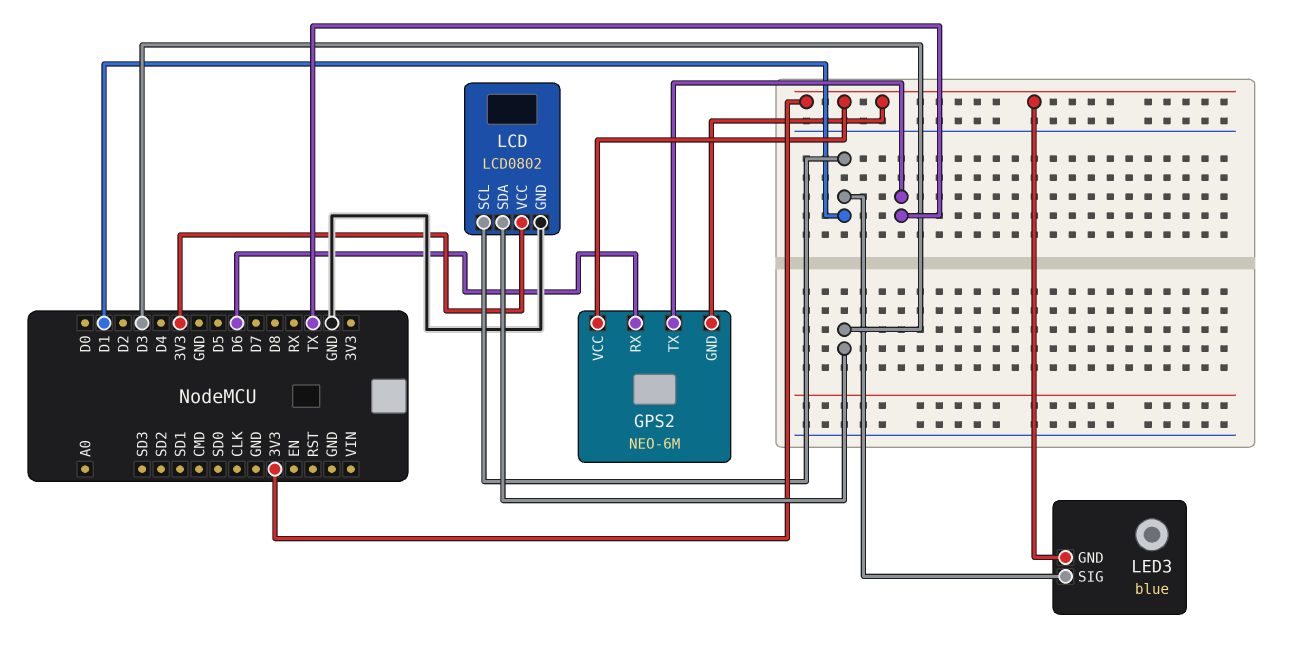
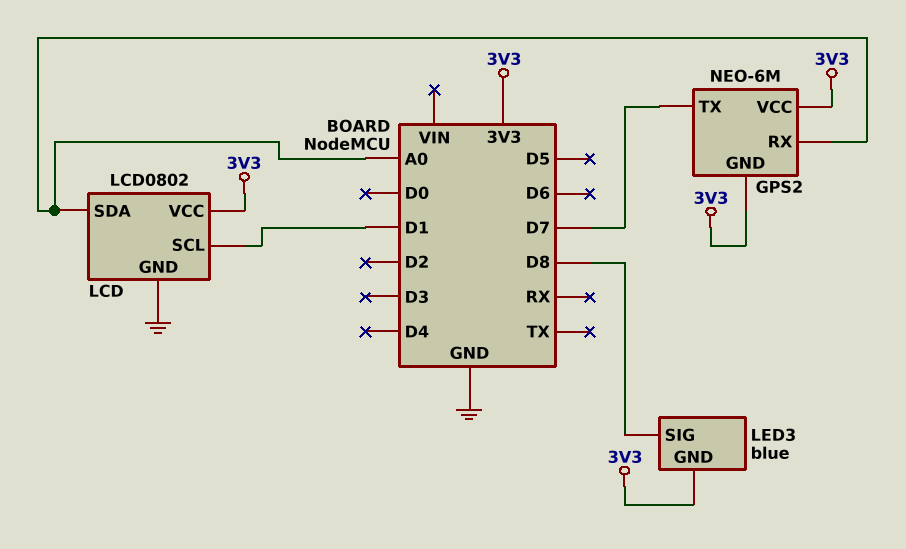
GPS2 pin RX: D6 -> A0
GPS2 pin TX: TX -> D7
LCD pin SDA: D3 -> A0
LED3 pin SIG: D1 -> D8

